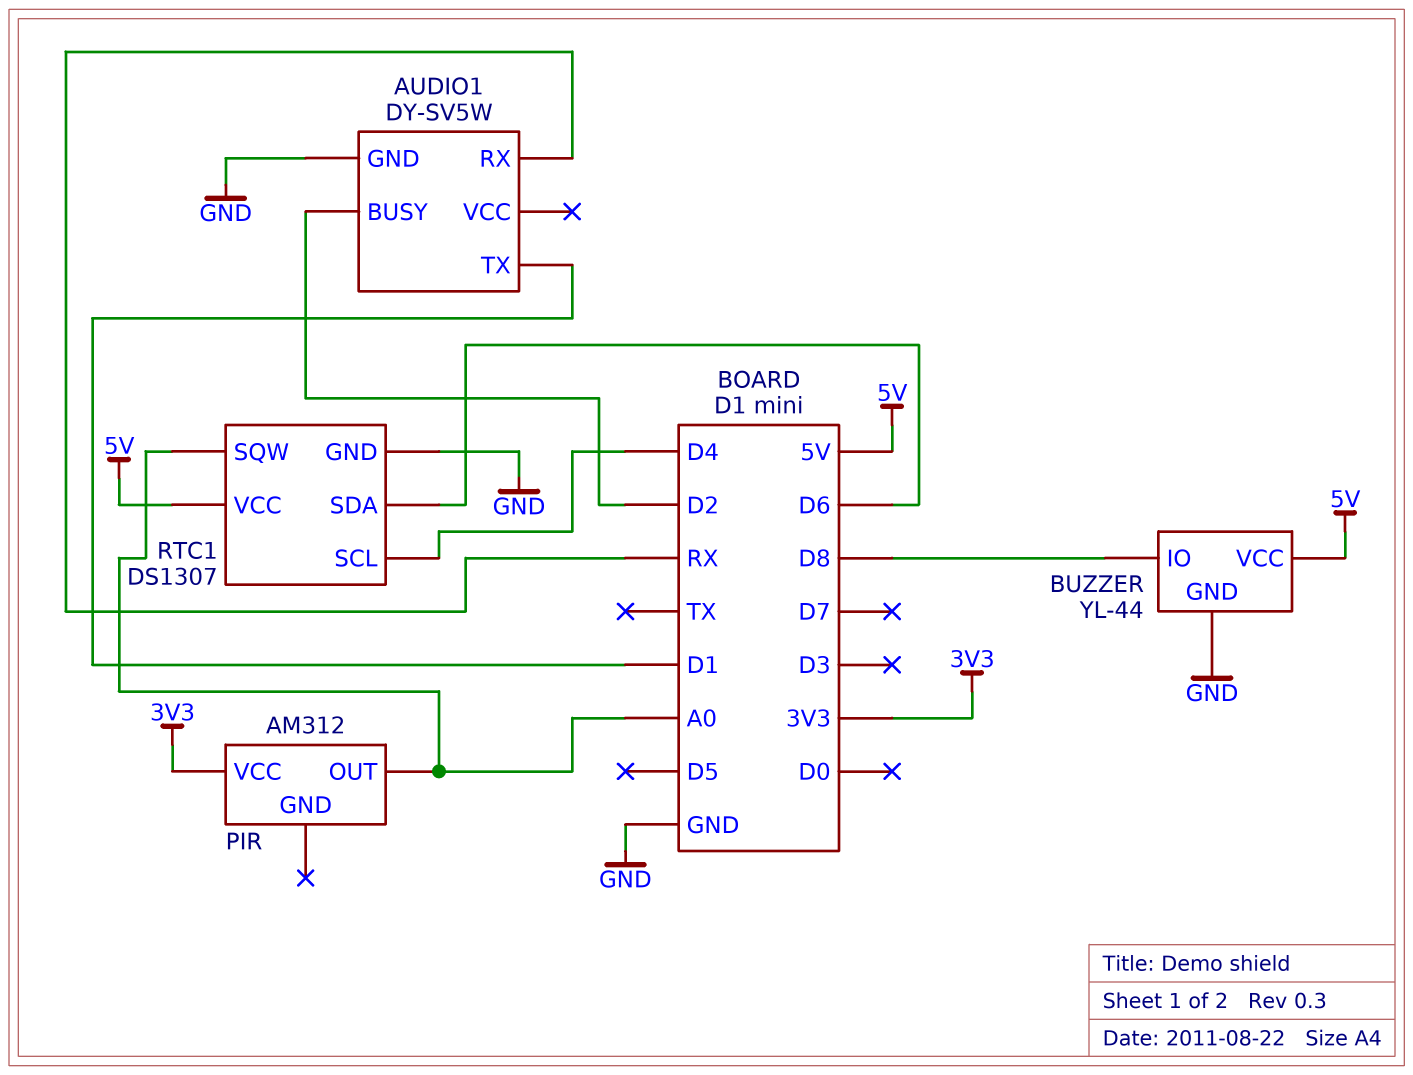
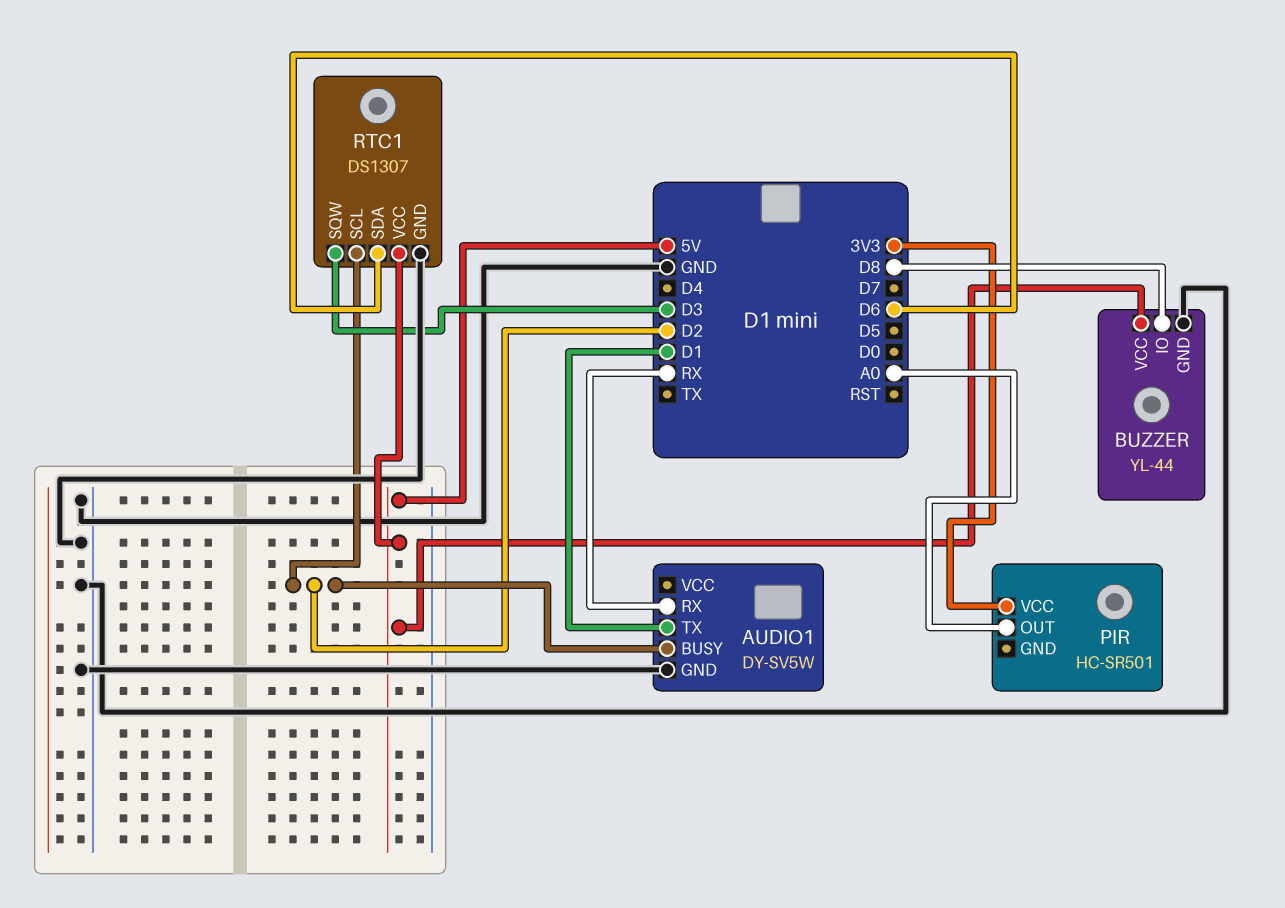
PIR: AM312 -> HC-SR501
RTC1 pin SCL: D4 -> D2
RTC1 pin SQW: A0 -> D3

